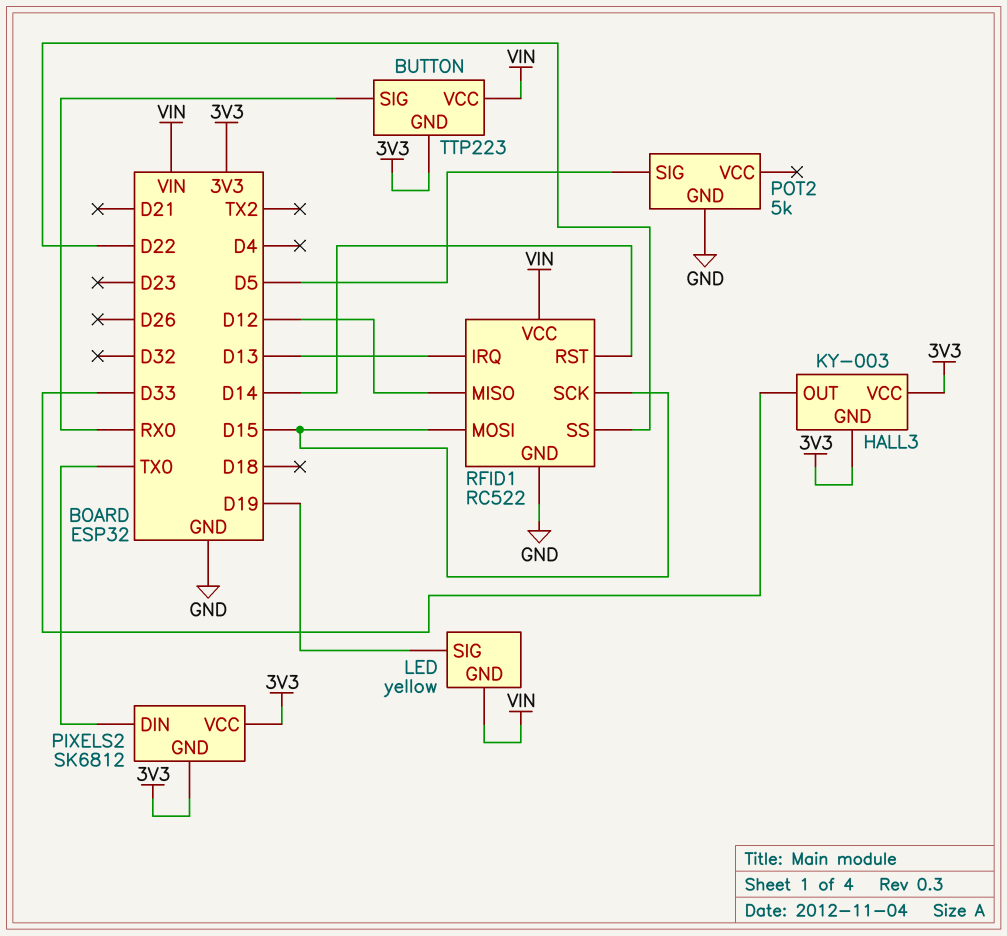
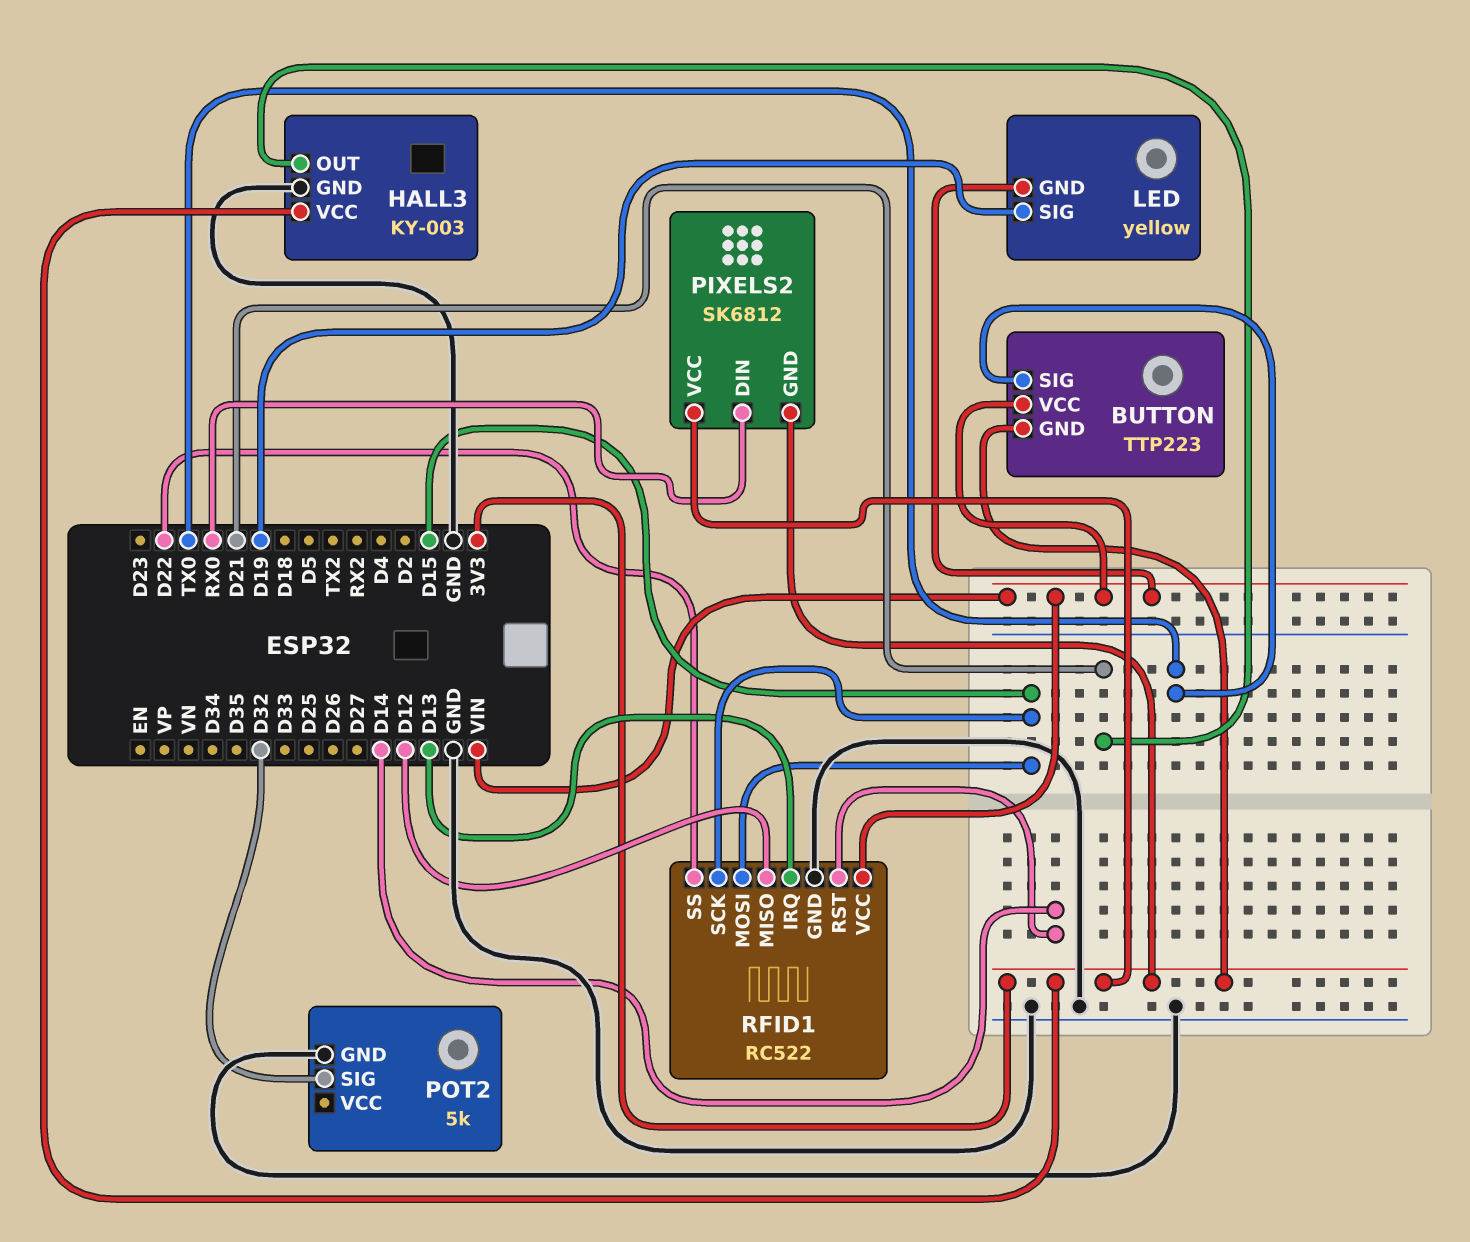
BUTTON pin SIG: RX0 -> TX0
HALL3 pin GND: 3V3 -> GND
HALL3 pin OUT: D33 -> D21
PIXELS2 pin DIN: TX0 -> RX0
POT2 pin SIG: D5 -> D32

